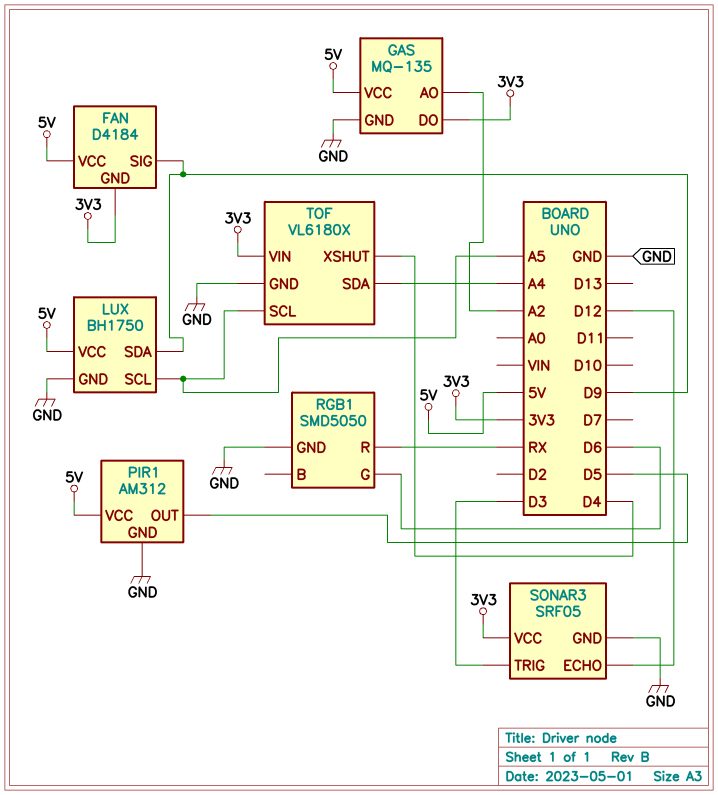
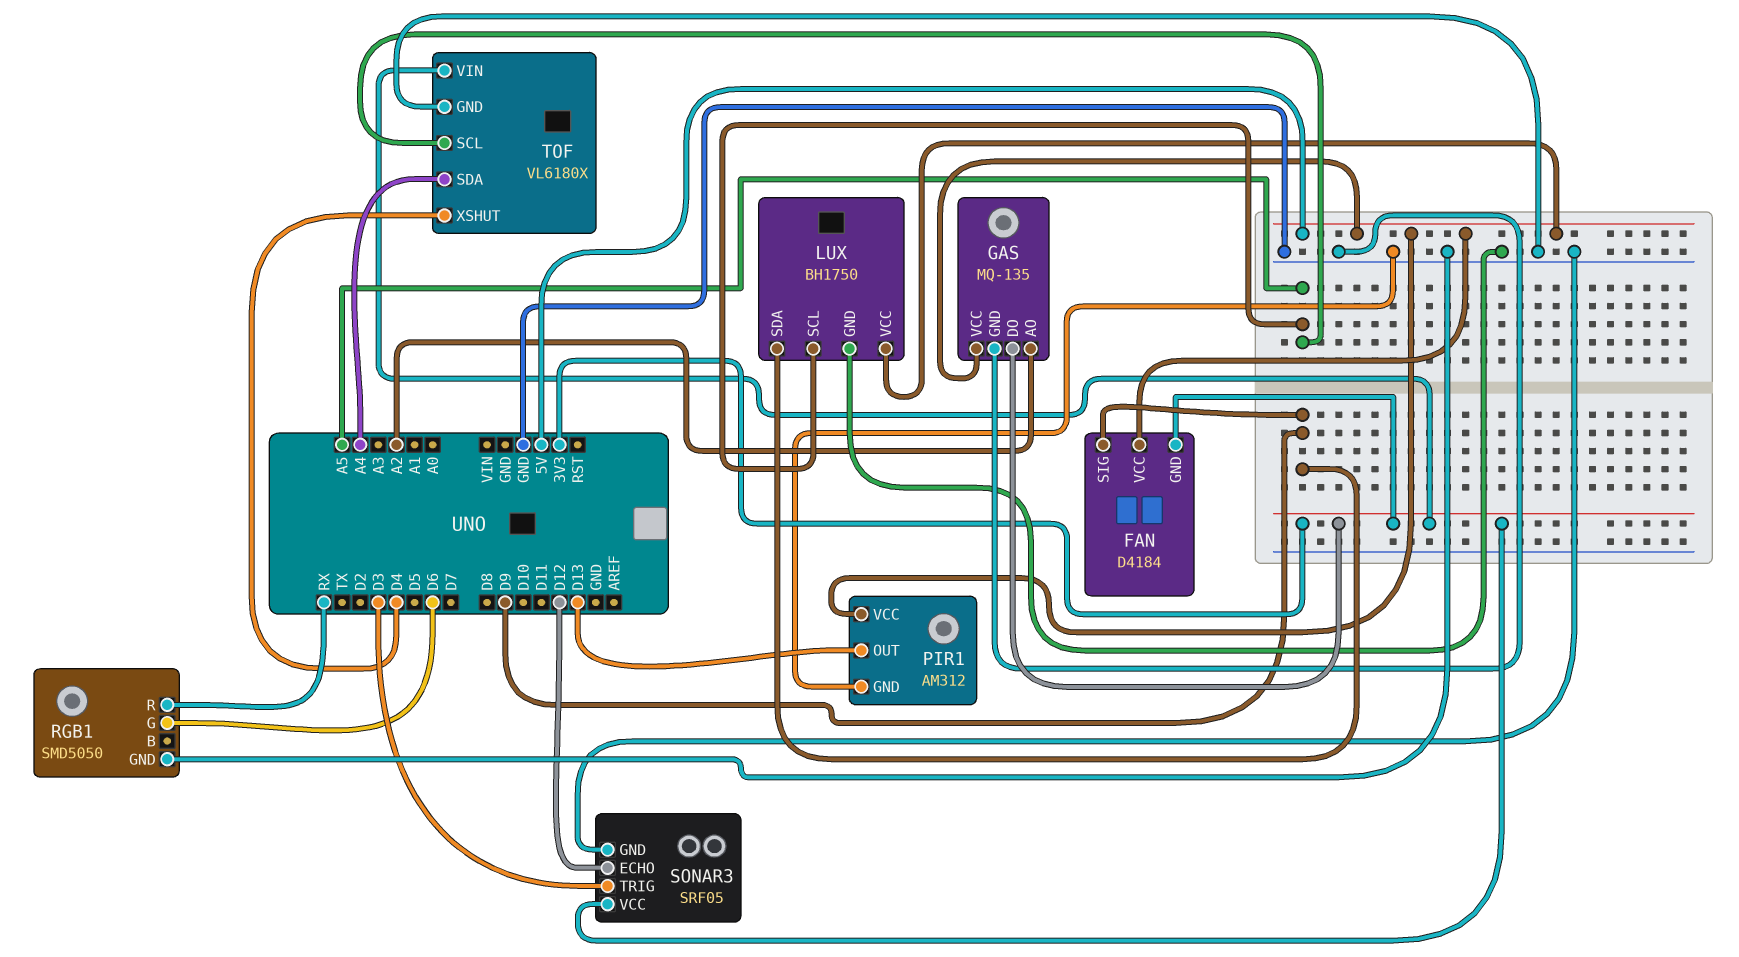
PIR1 pin OUT: D5 -> D13

